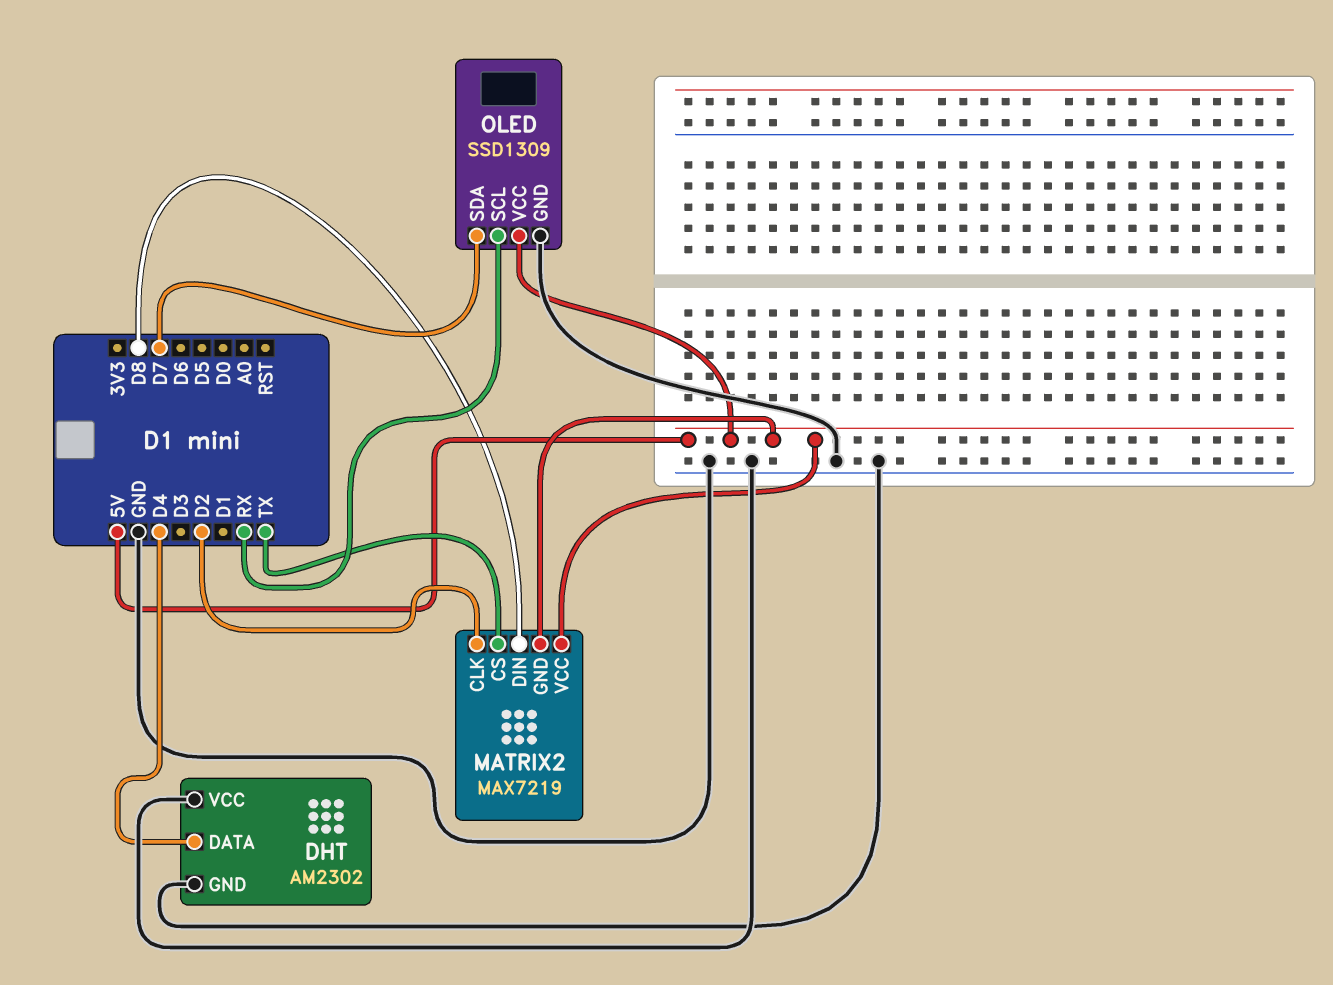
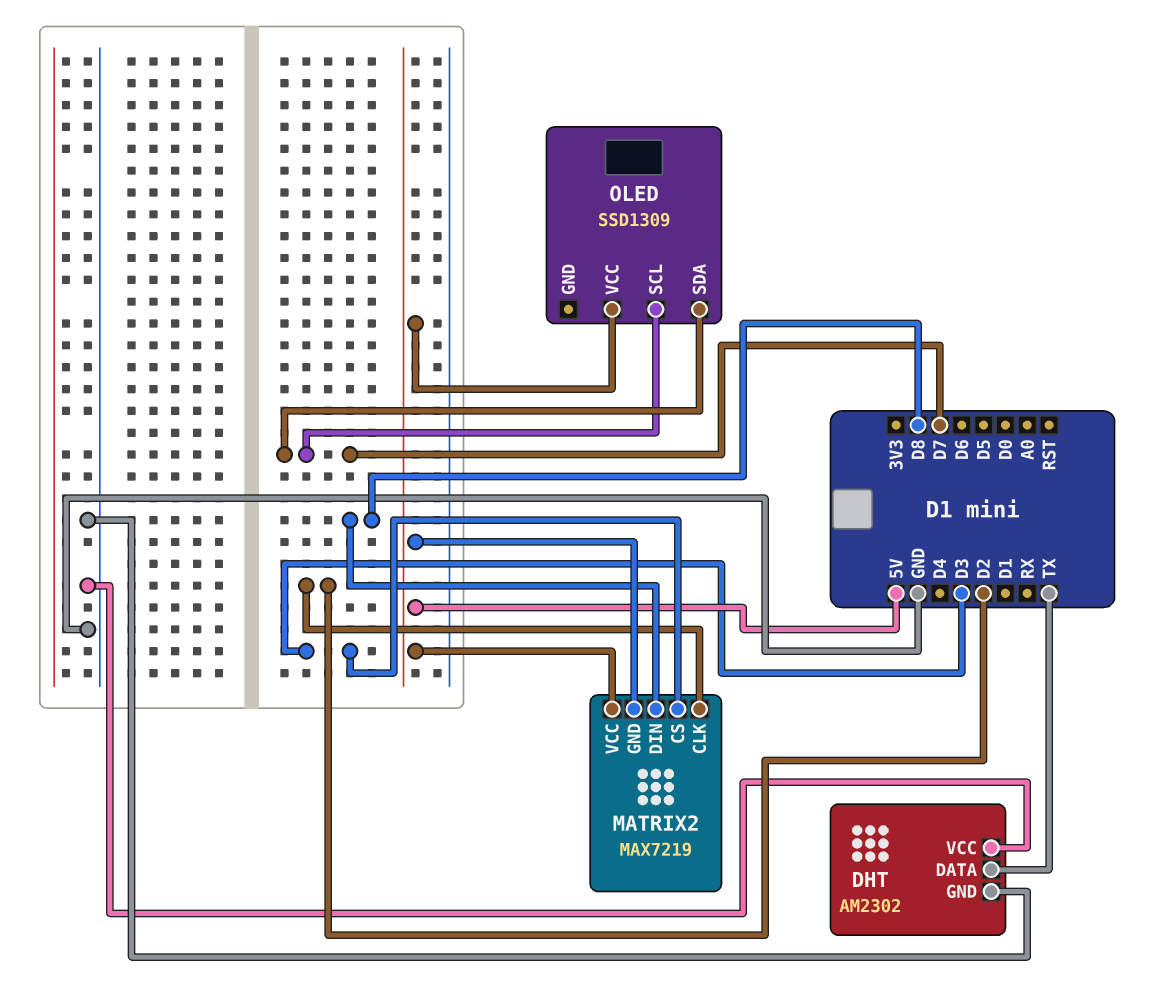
DHT pin DATA: D4 -> TX
MATRIX2 pin CS: TX -> D3
OLED pin GND: GND -> none
OLED pin SCL: RX -> D7

